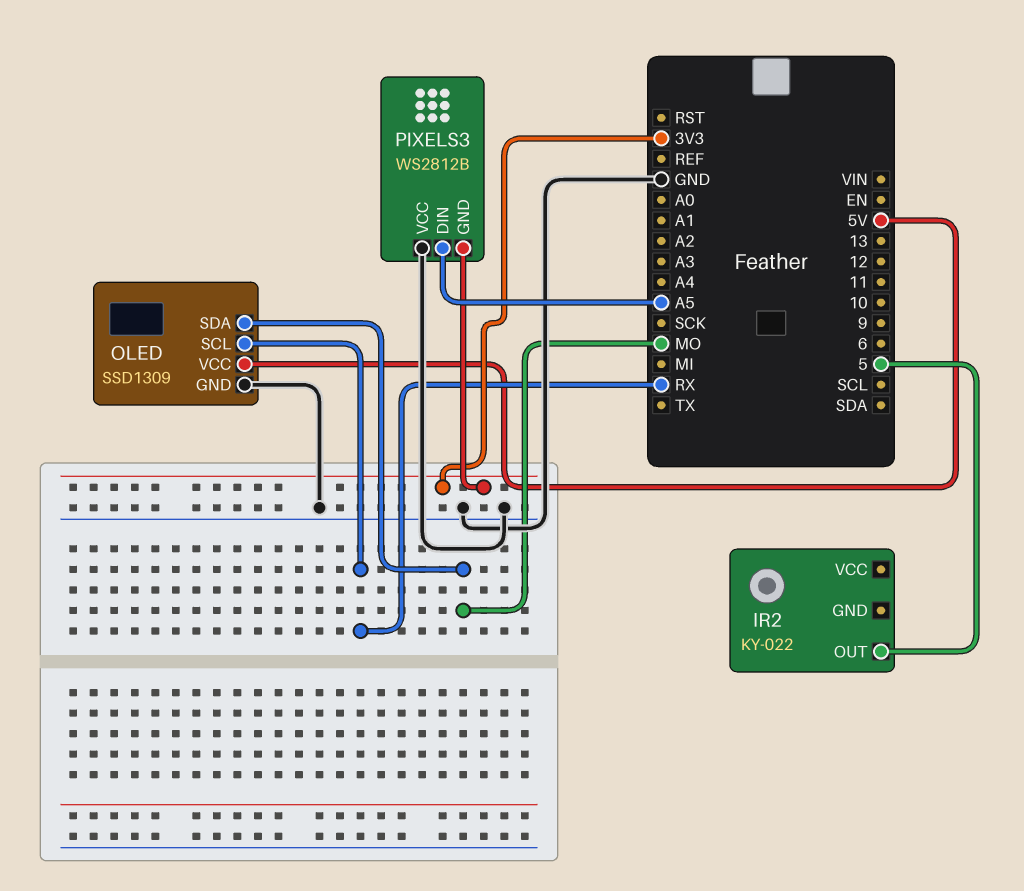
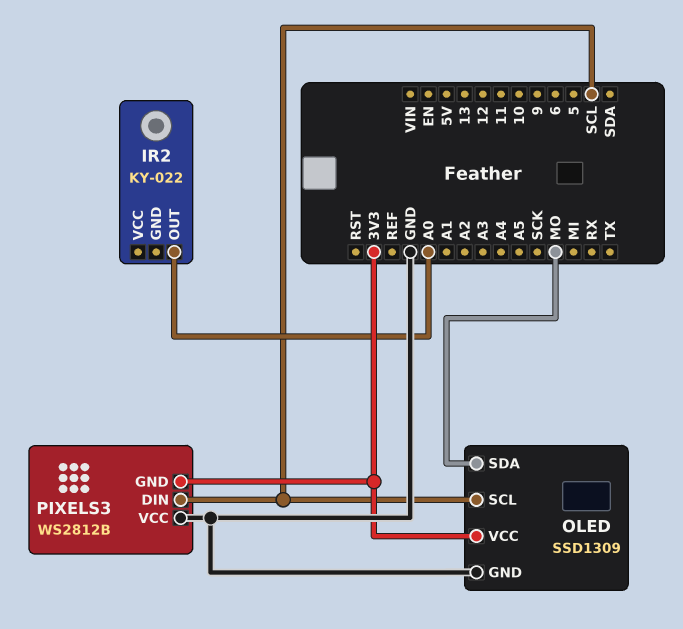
IR2 pin OUT: 5 -> A0
OLED pin SCL: RX -> SCL
OLED pin VCC: 5V -> 3V3
PIXELS3 pin DIN: A5 -> SCL

